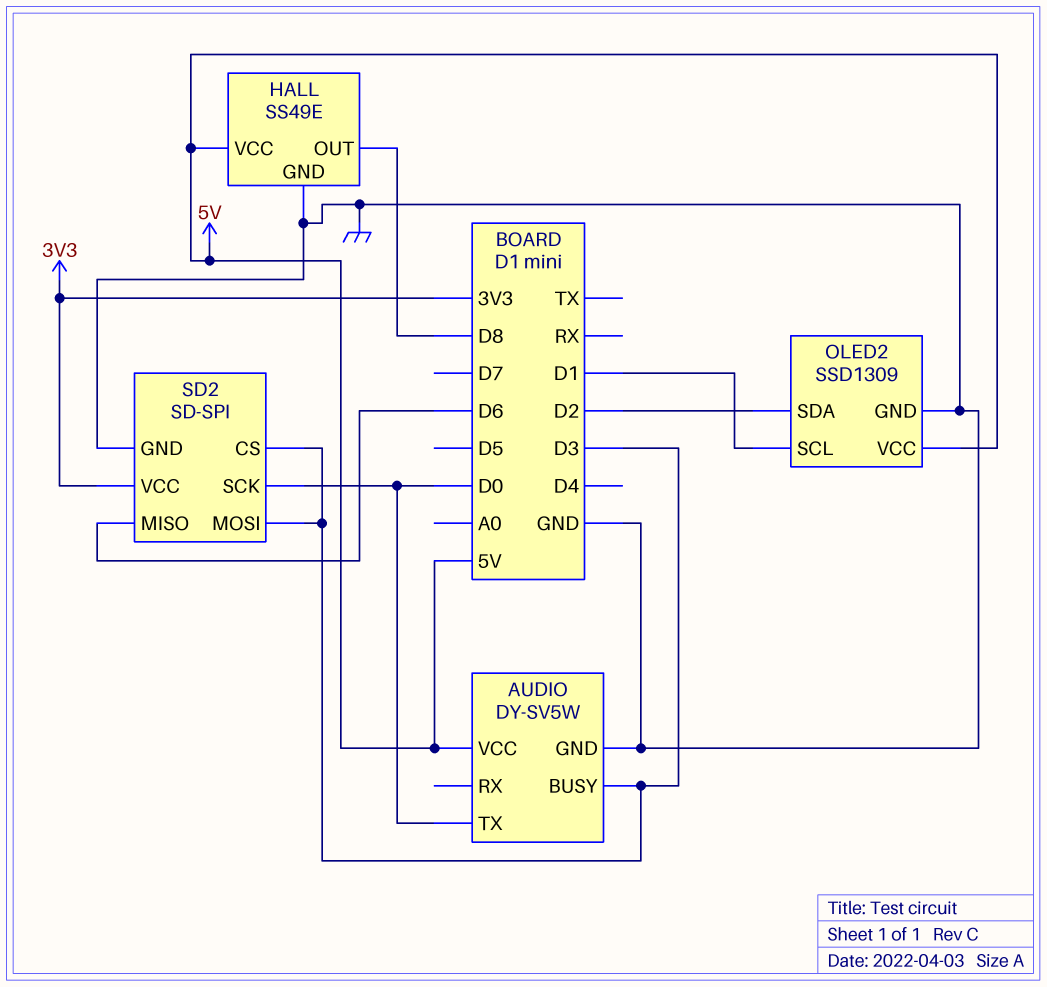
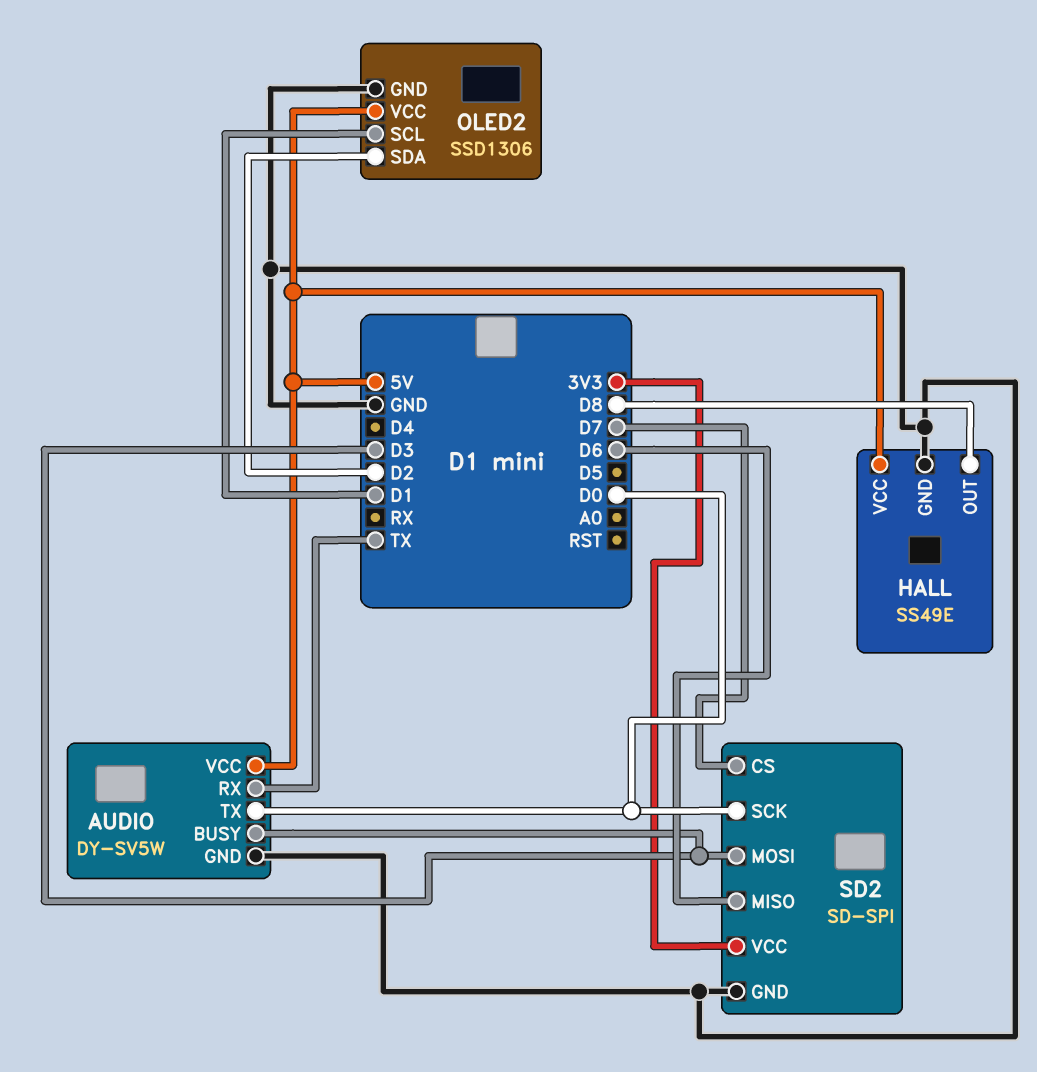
AUDIO pin RX: none -> TX
OLED2: SSD1309 -> SSD1306
SD2 pin CS: D3 -> D7

